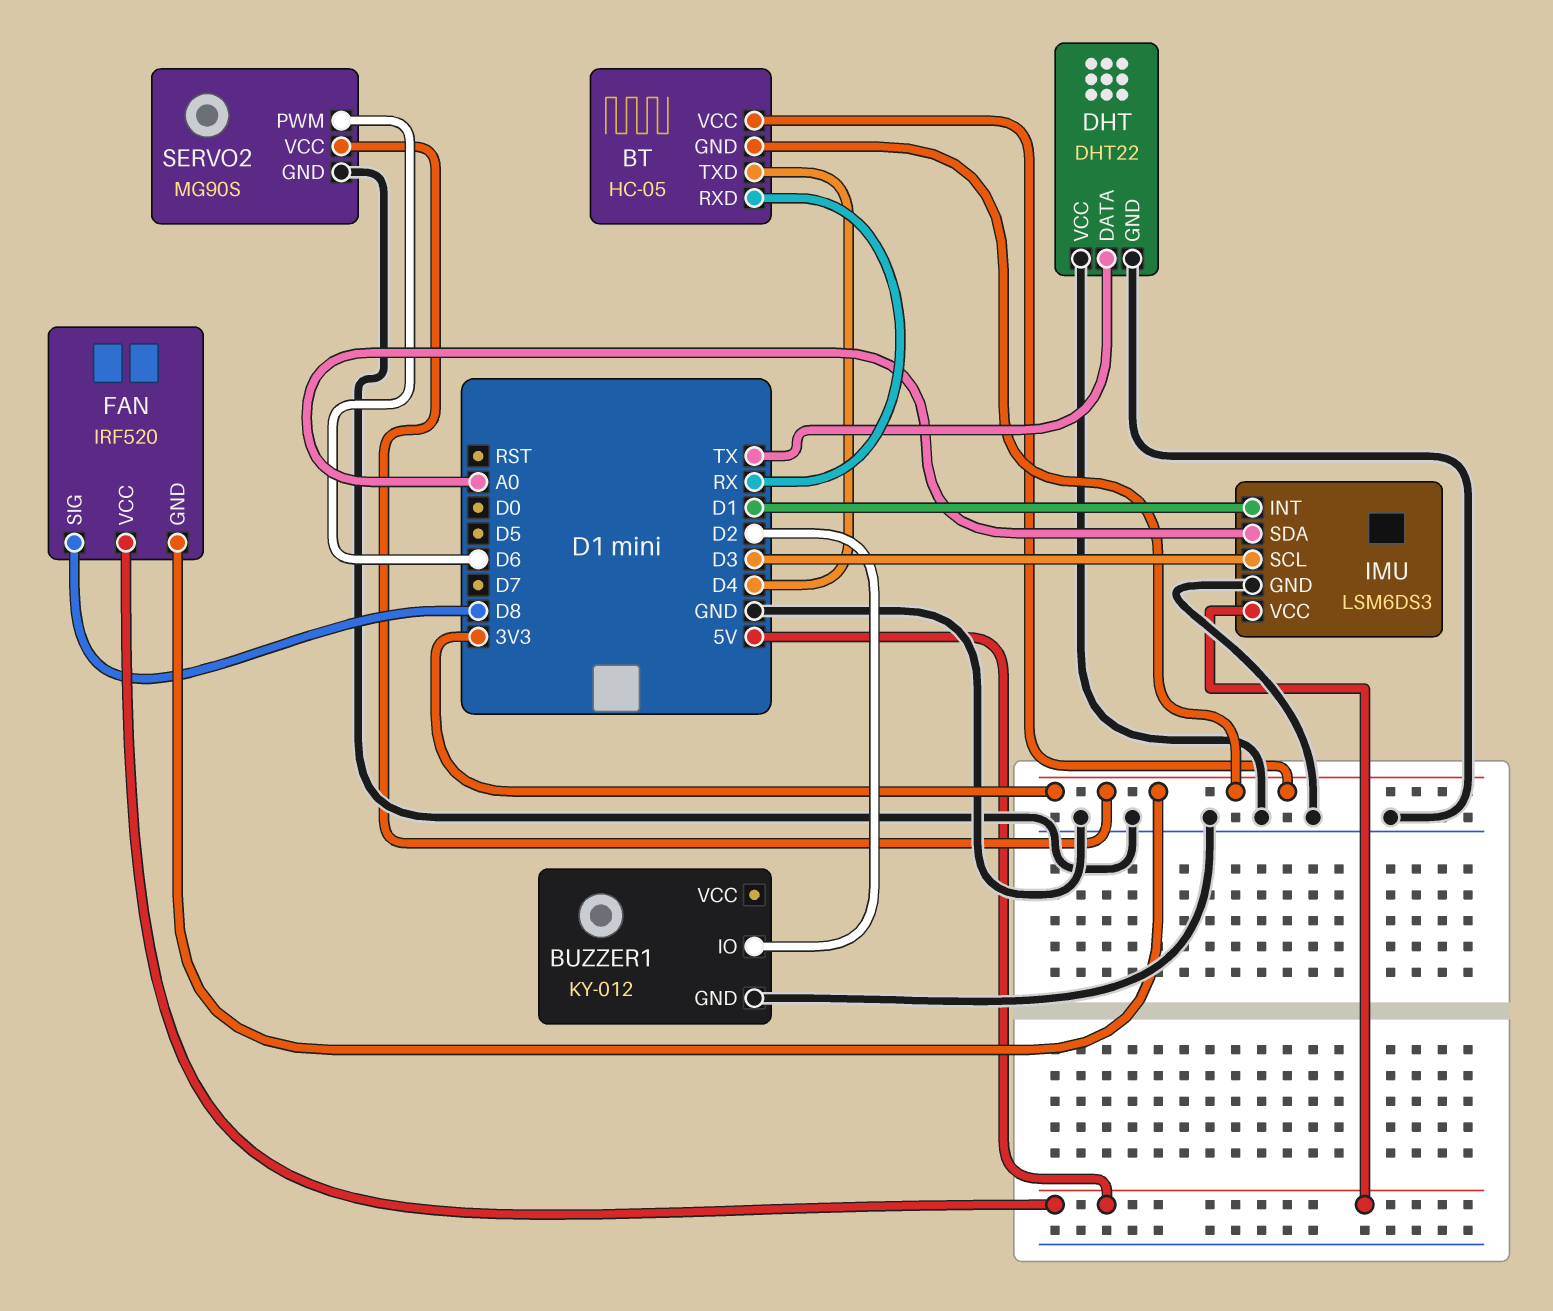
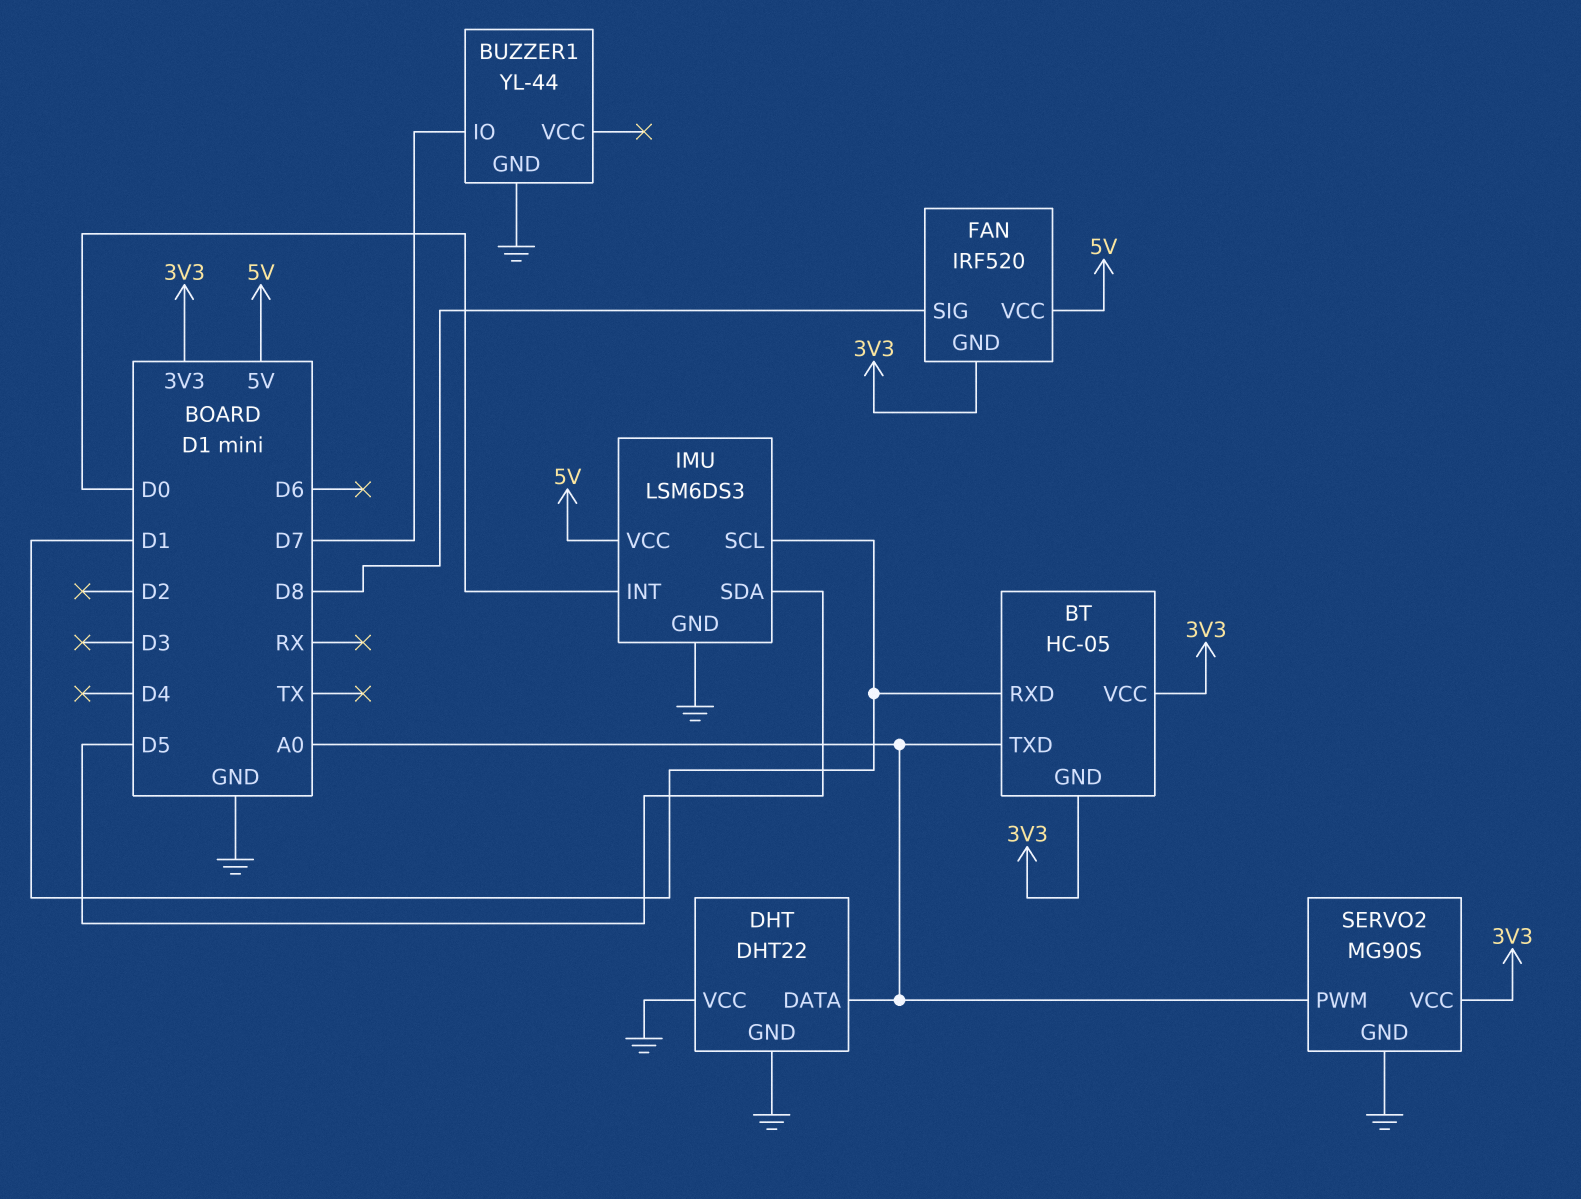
BT pin RXD: RX -> D1
BT pin TXD: D4 -> A0
BUZZER1: KY-012 -> YL-44
BUZZER1 pin IO: D2 -> D7
DHT pin DATA: TX -> A0
IMU pin INT: D1 -> D0
IMU pin SCL: D3 -> D1
IMU pin SDA: A0 -> D5
SERVO2 pin PWM: D6 -> A0

